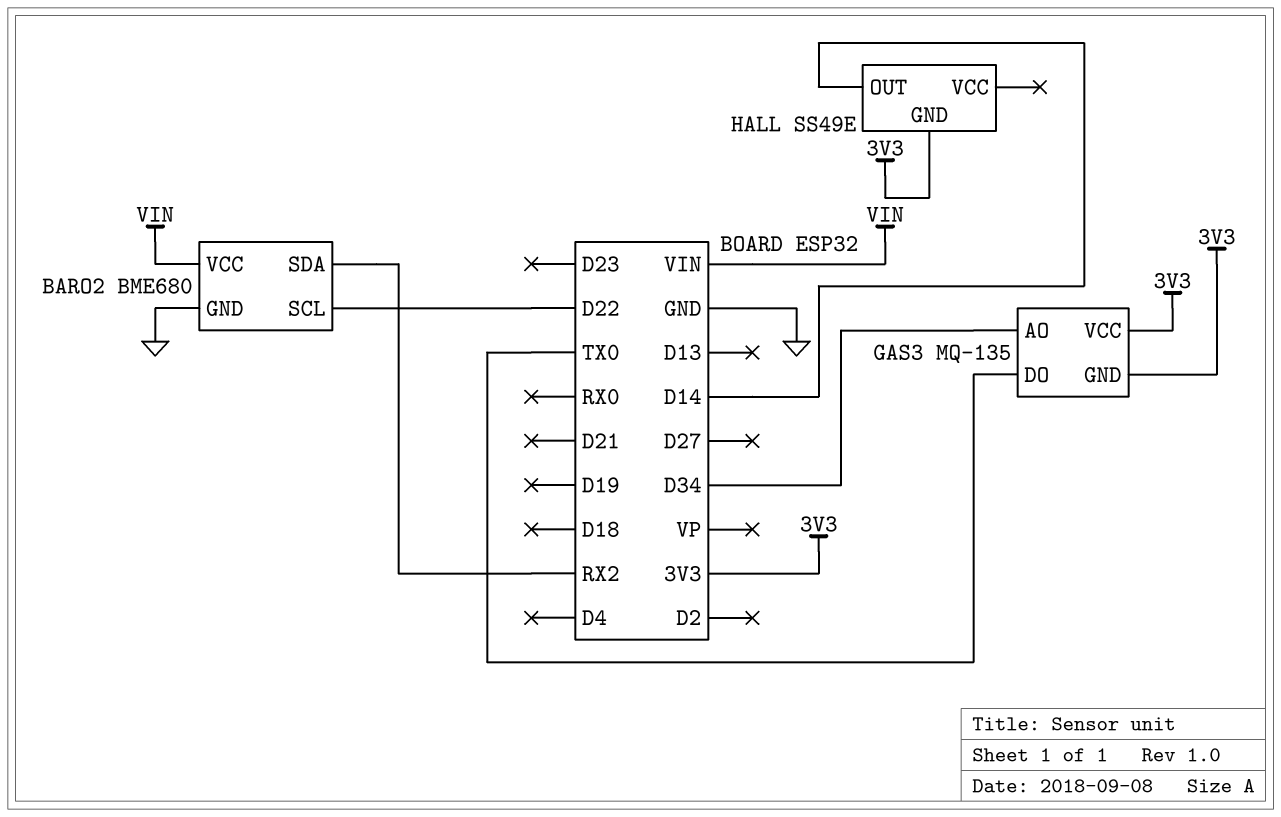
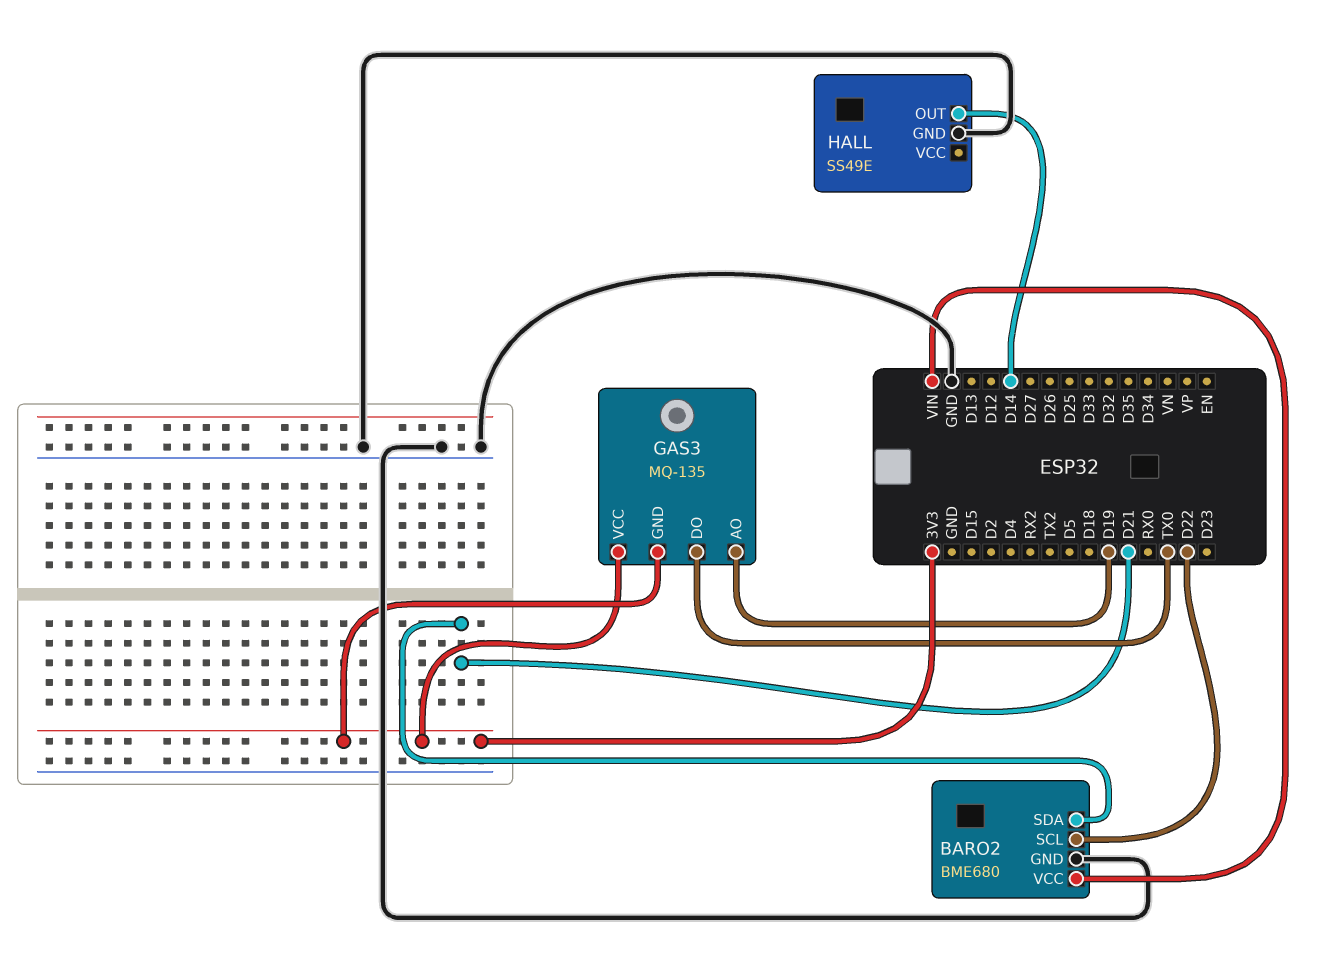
BARO2 pin SDA: RX2 -> D21
GAS3 pin AO: D34 -> D19
HALL pin GND: 3V3 -> GND

